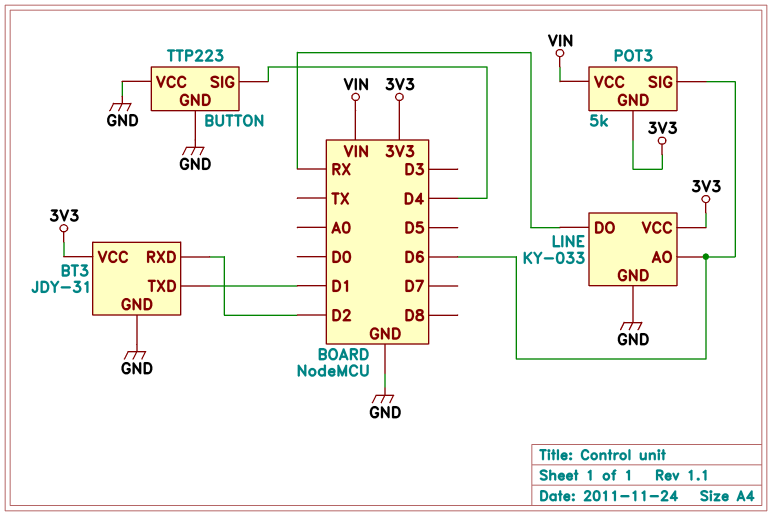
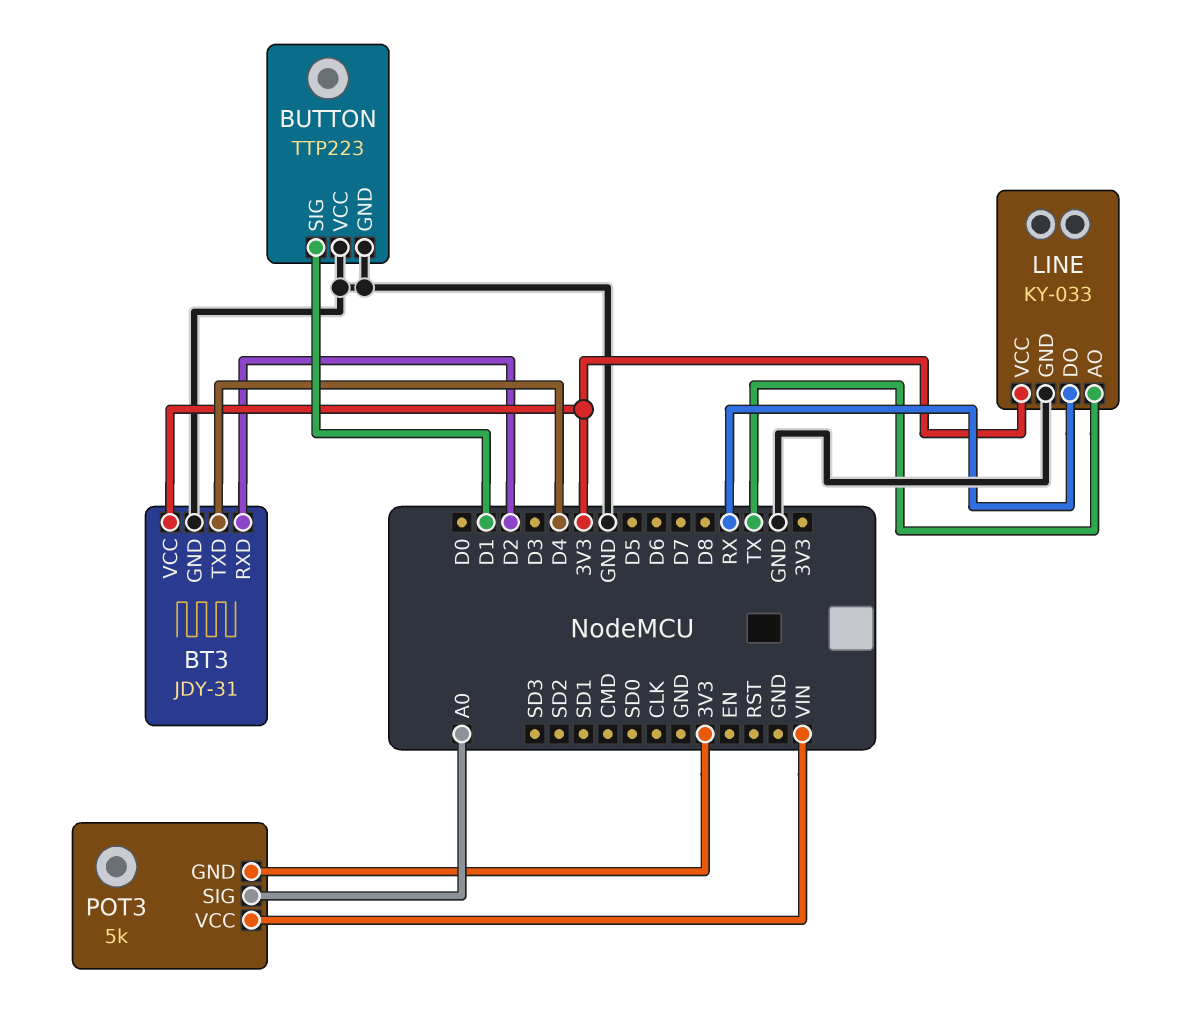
BT3 pin TXD: D1 -> D4
BUTTON pin SIG: D4 -> D1
LINE pin AO: D6 -> TX
POT3 pin SIG: D6 -> A0

